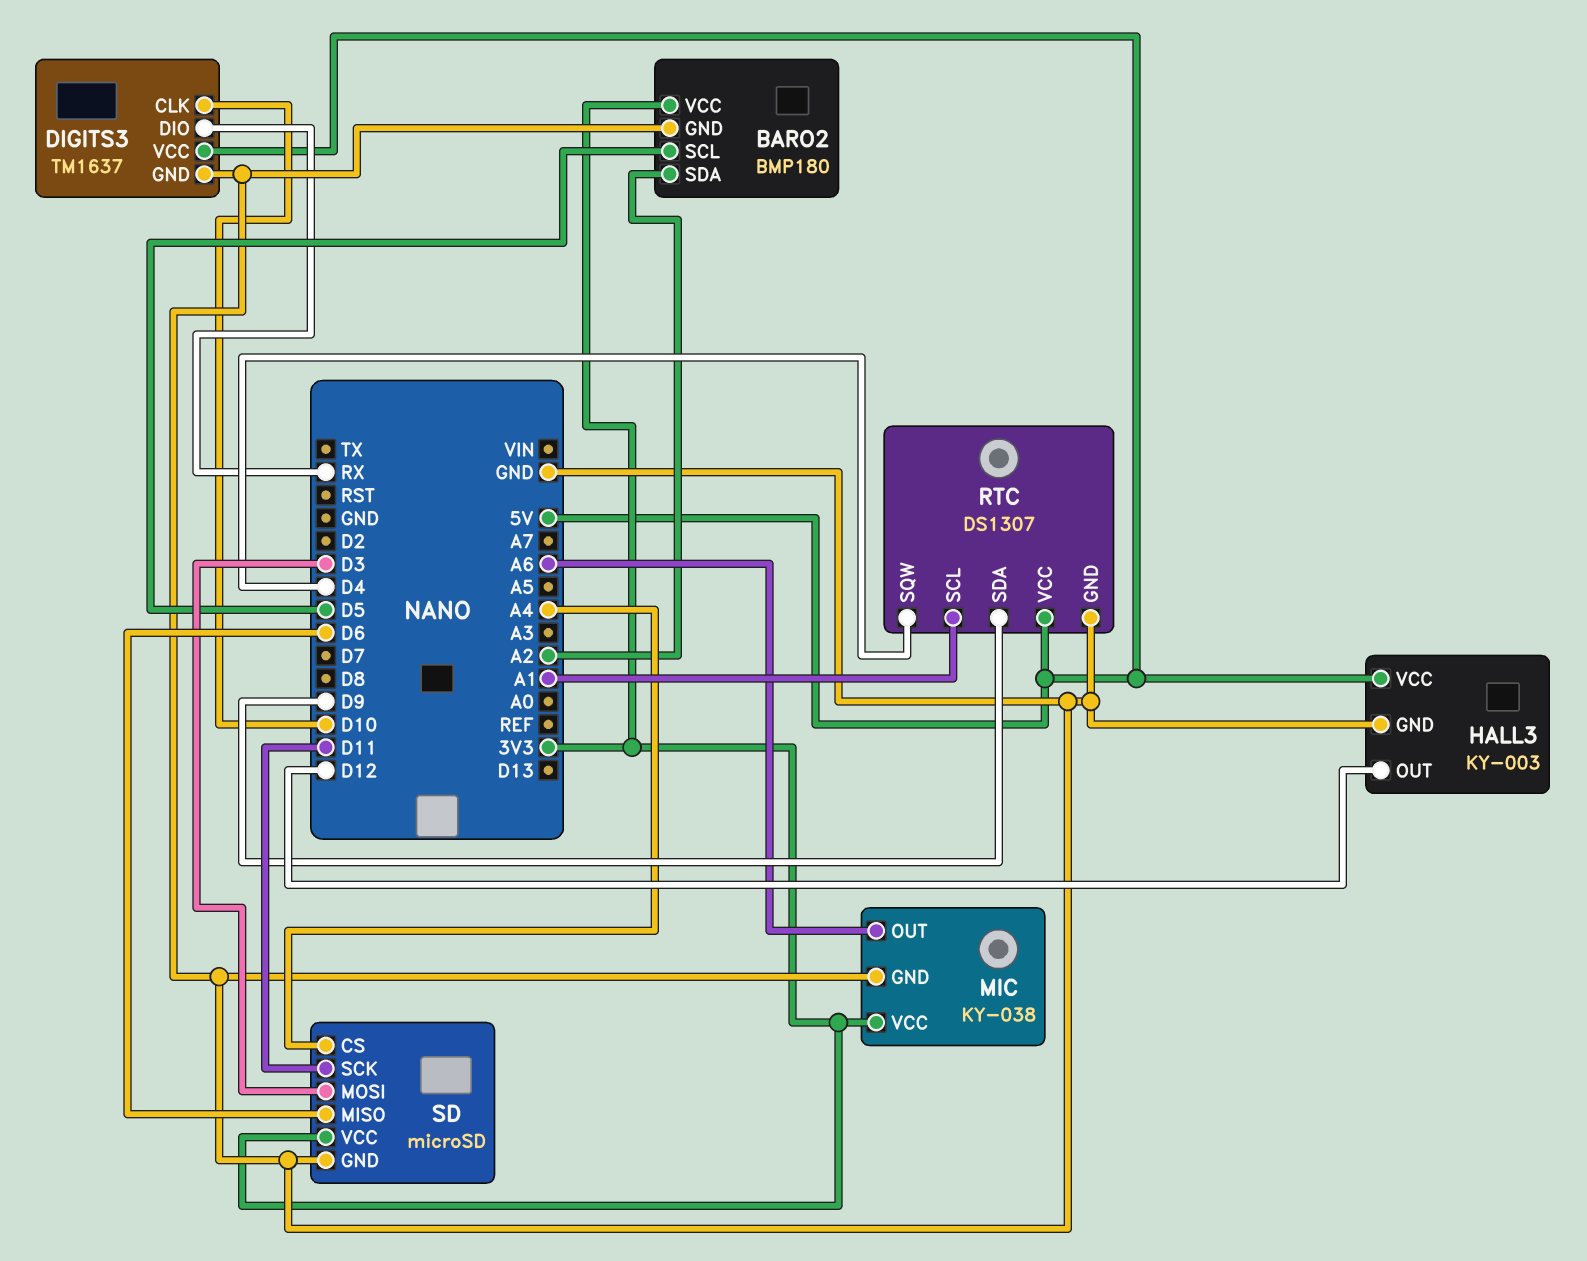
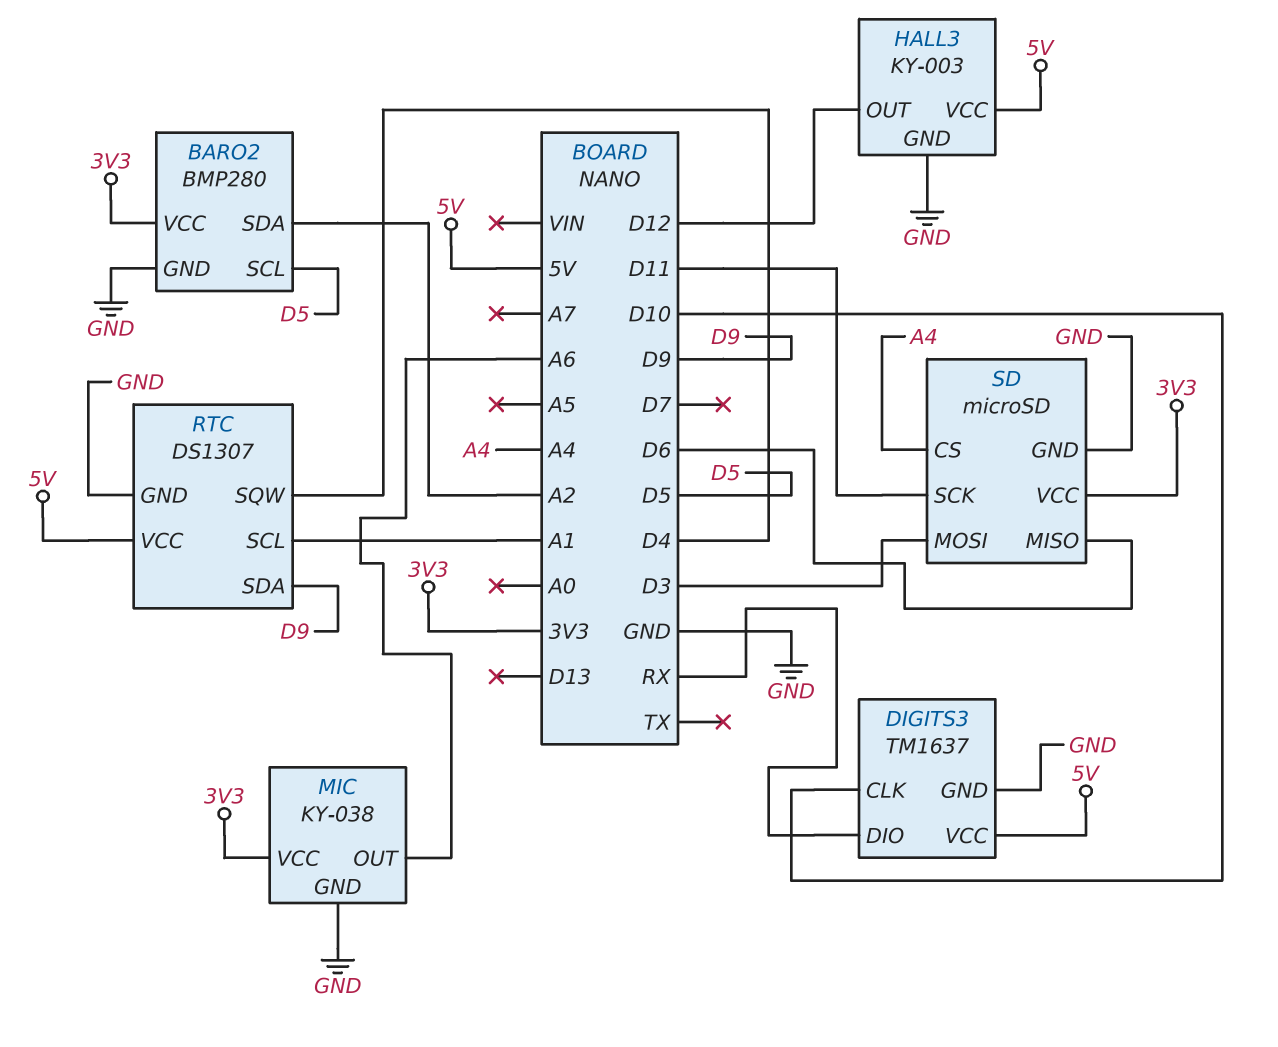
BARO2: BMP180 -> BMP280

